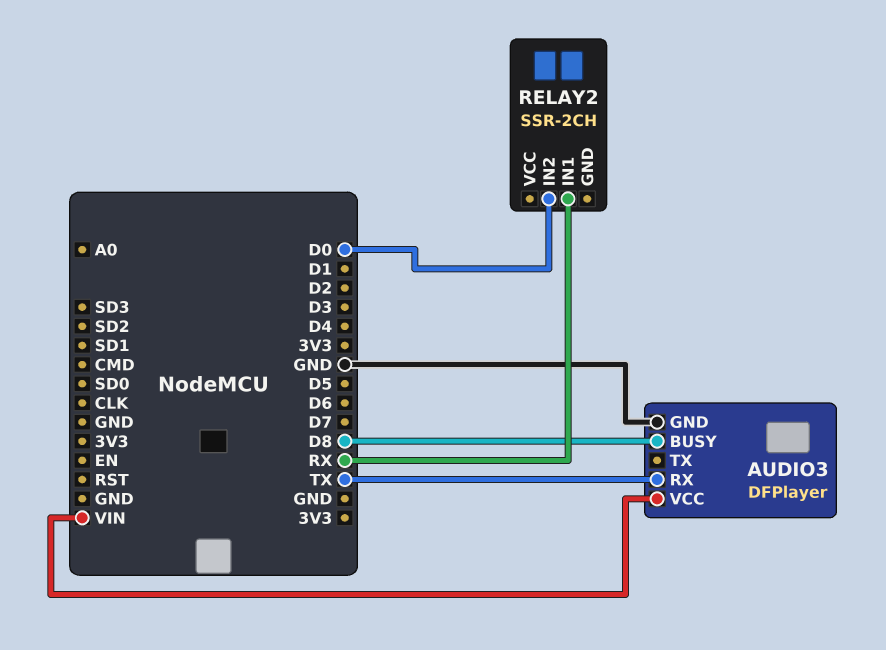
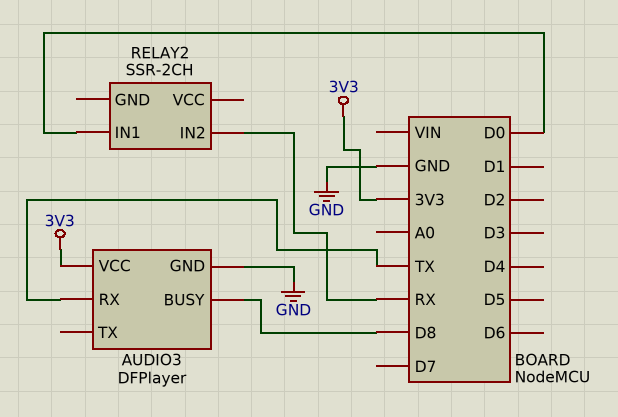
AUDIO3 pin VCC: VIN -> 3V3
RELAY2 pin IN1: RX -> D0
RELAY2 pin IN2: D0 -> RX

